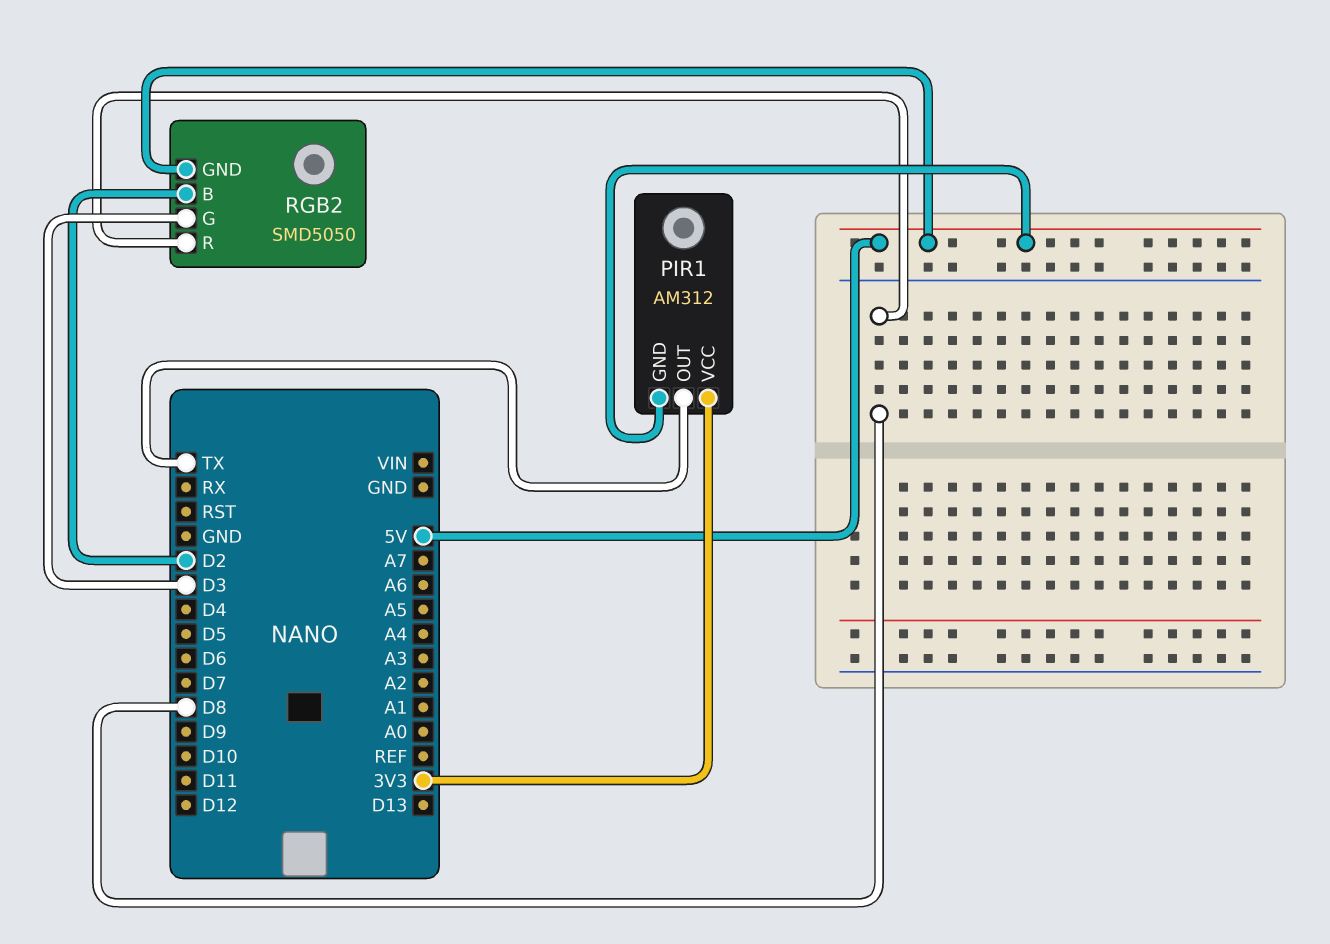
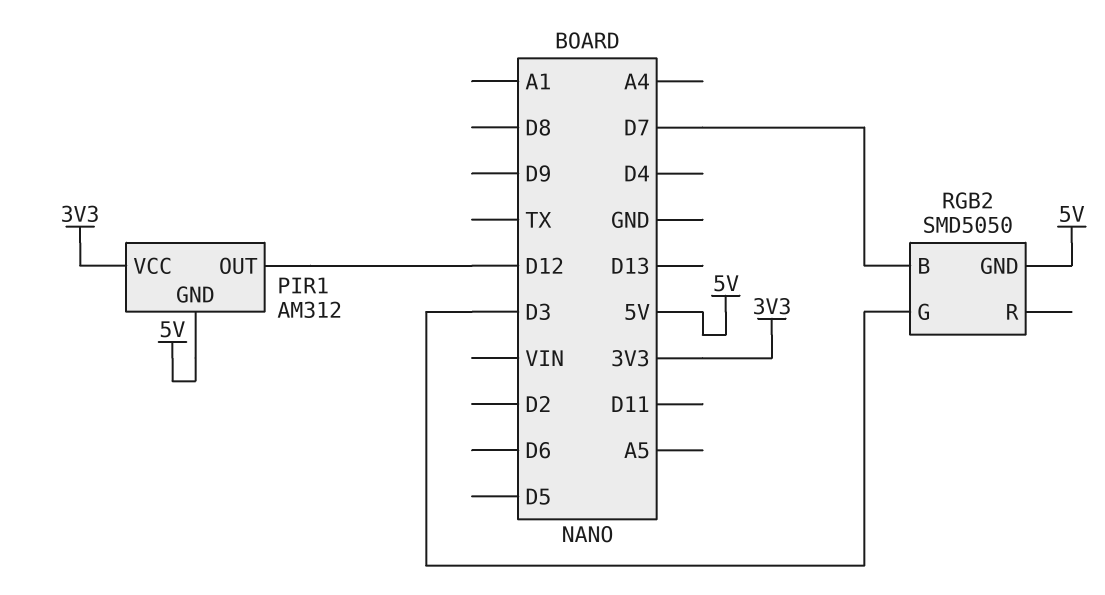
PIR1 pin OUT: TX -> D12
RGB2 pin B: D2 -> D7
RGB2 pin R: D8 -> none

